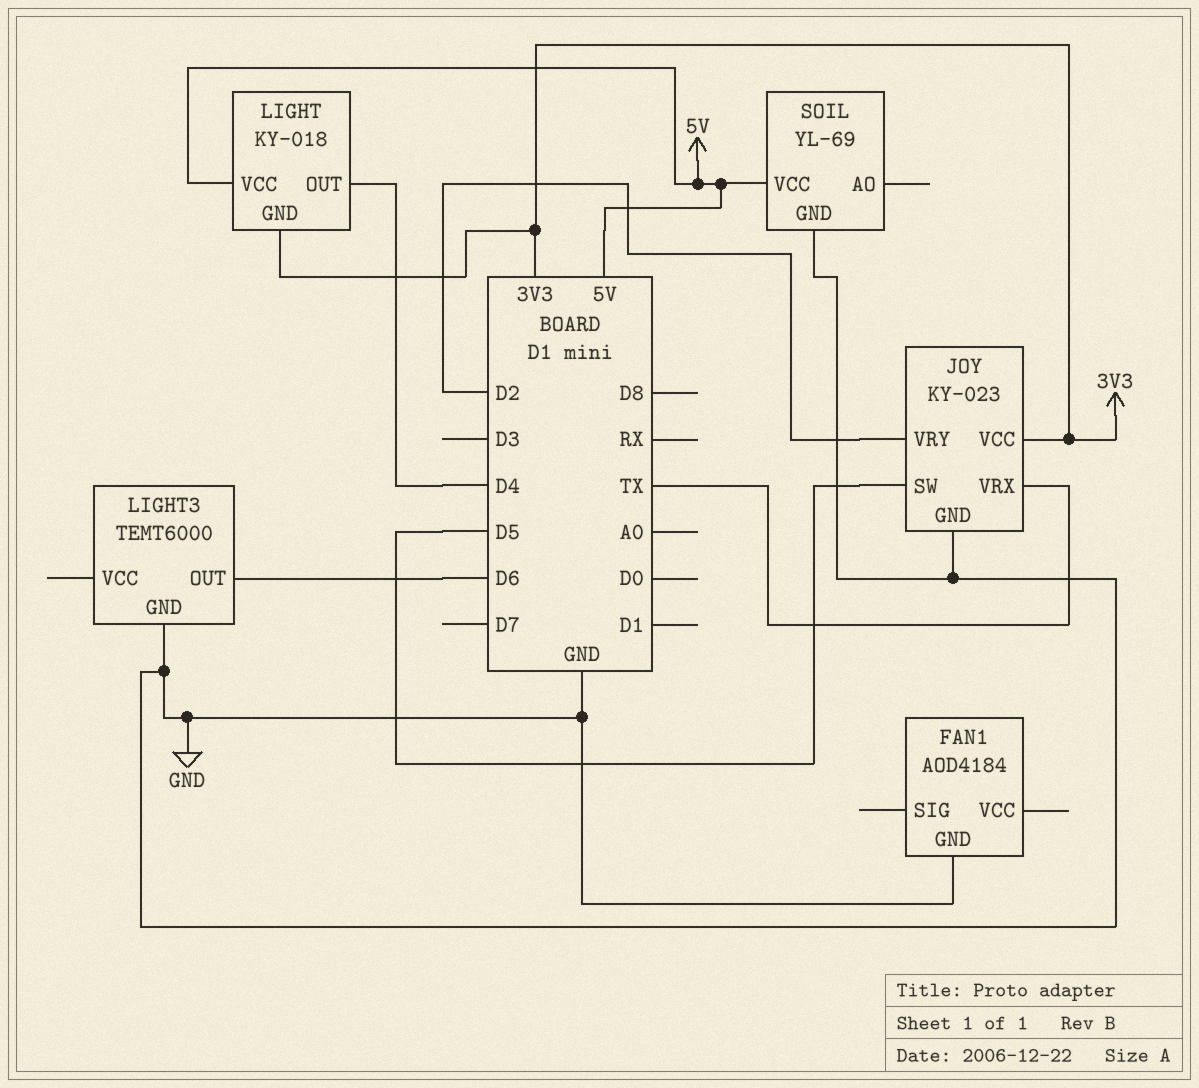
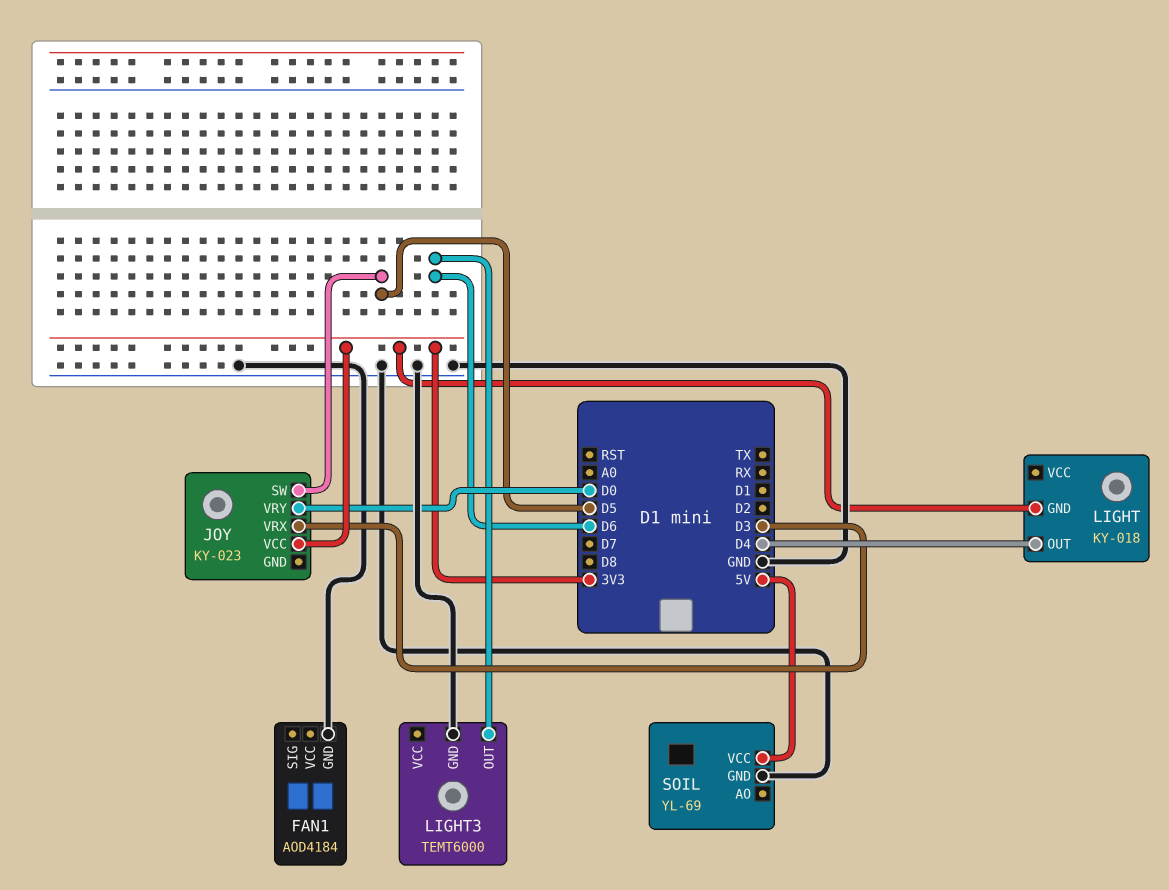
JOY pin GND: GND -> none
JOY pin VRX: TX -> D3
JOY pin VRY: D2 -> D0
LIGHT pin VCC: 5V -> none

